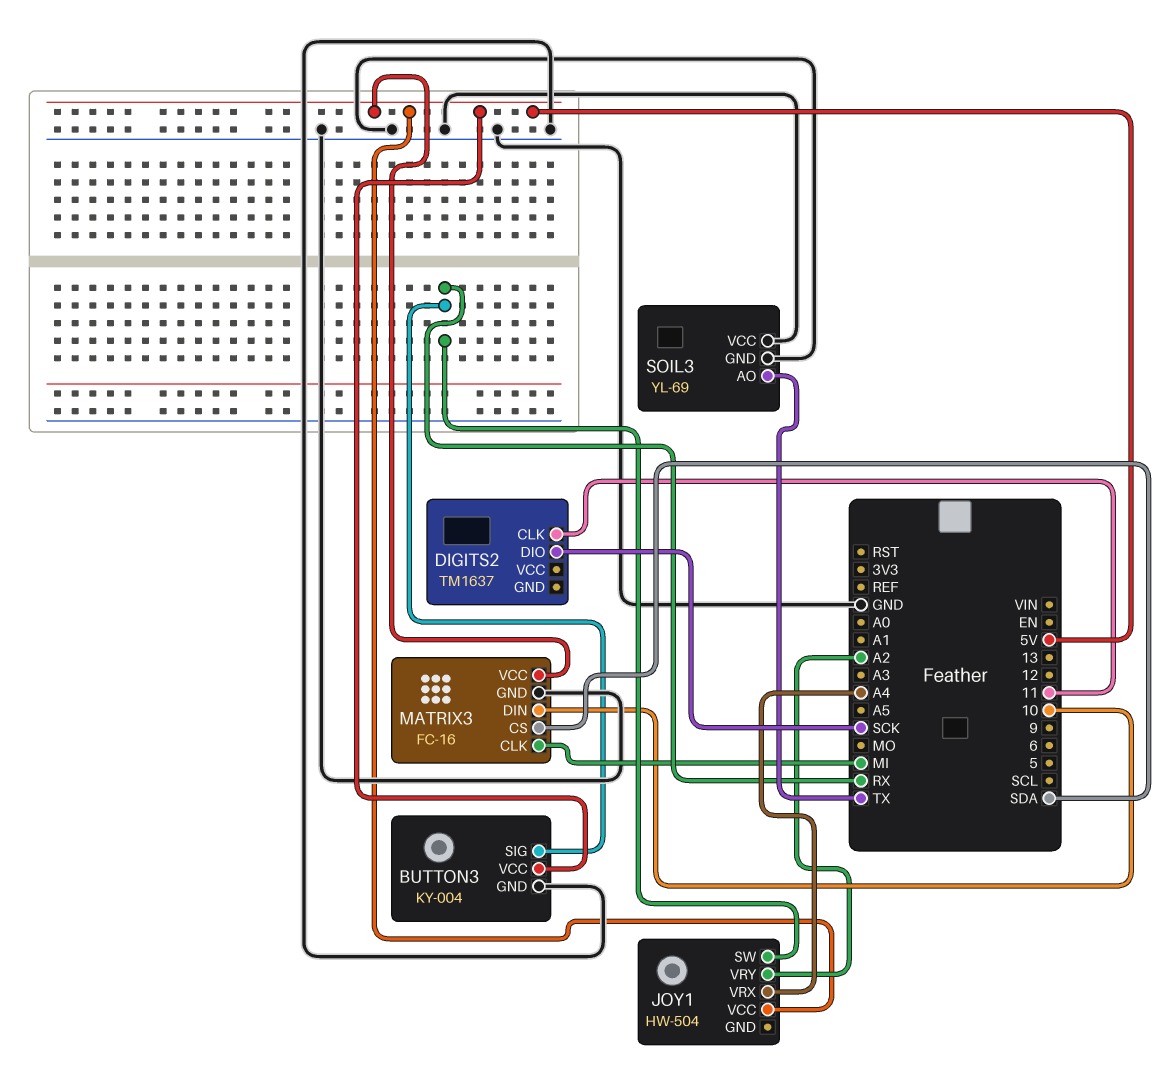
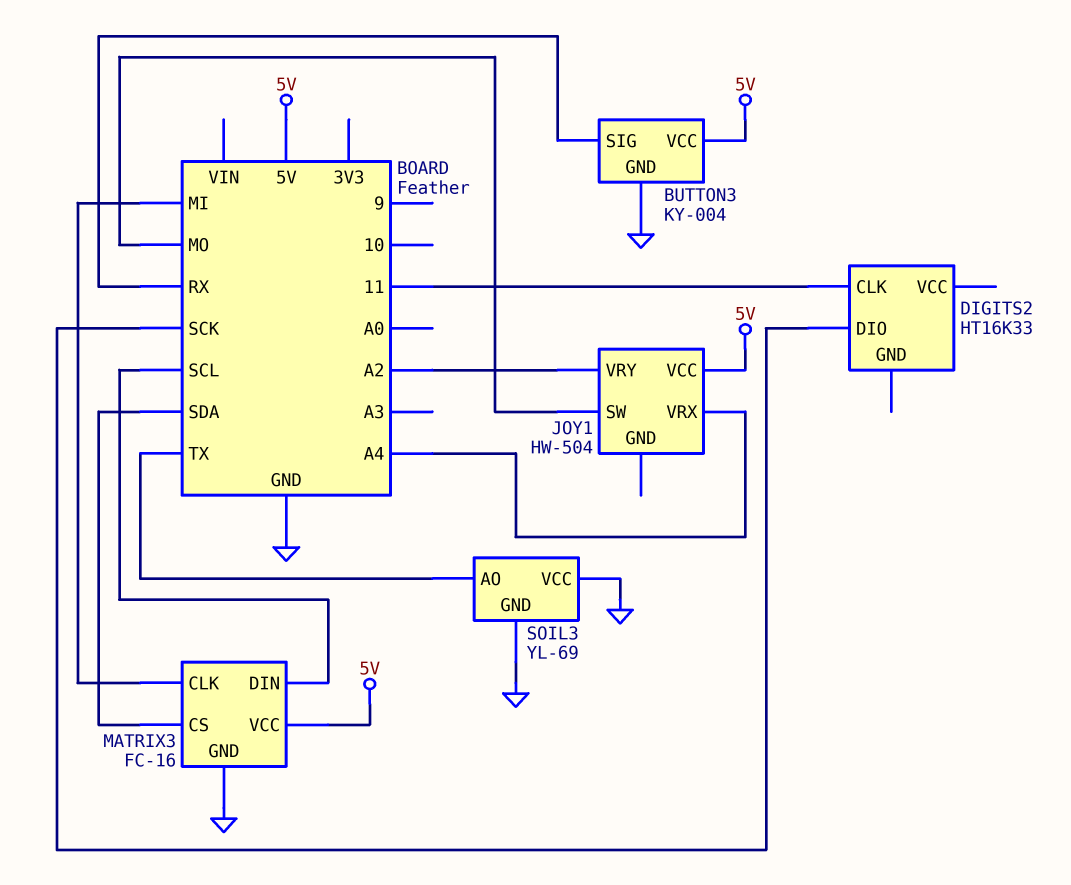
DIGITS2: TM1637 -> HT16K33
JOY1 pin SW: RX -> MO
MATRIX3 pin DIN: 10 -> SCL

